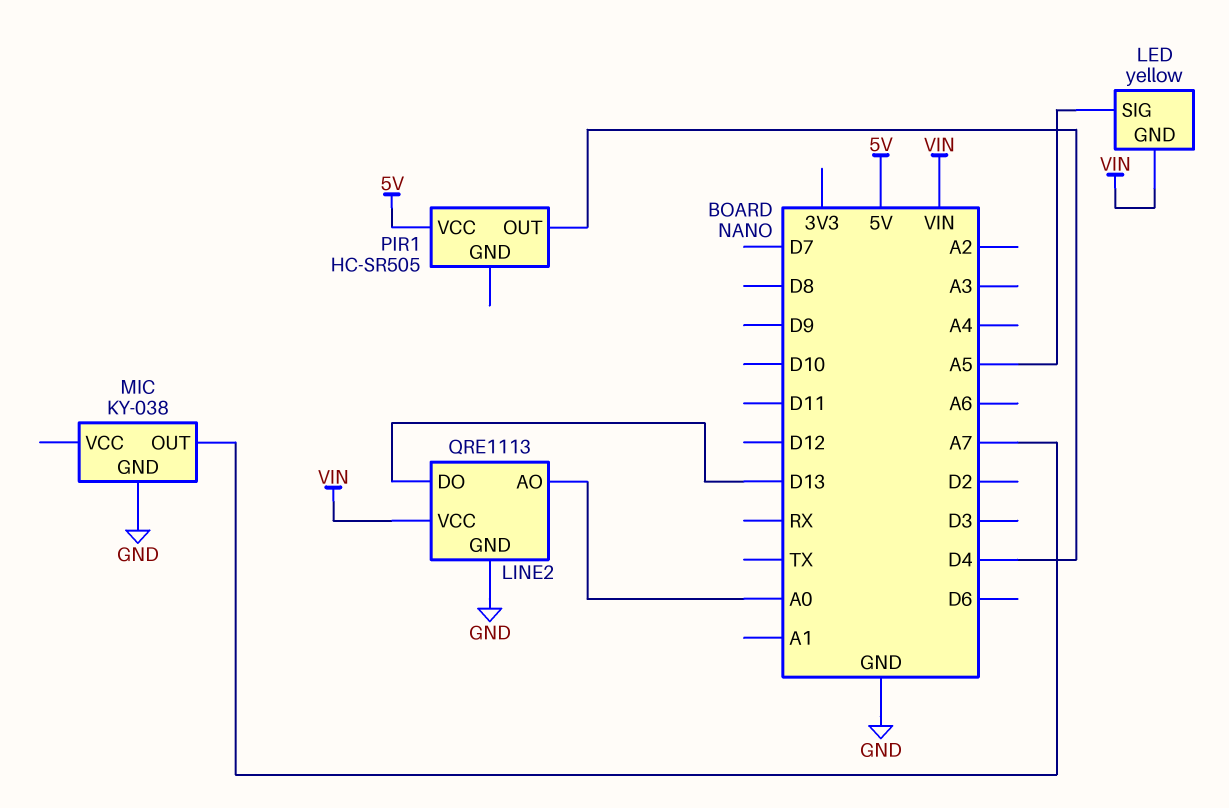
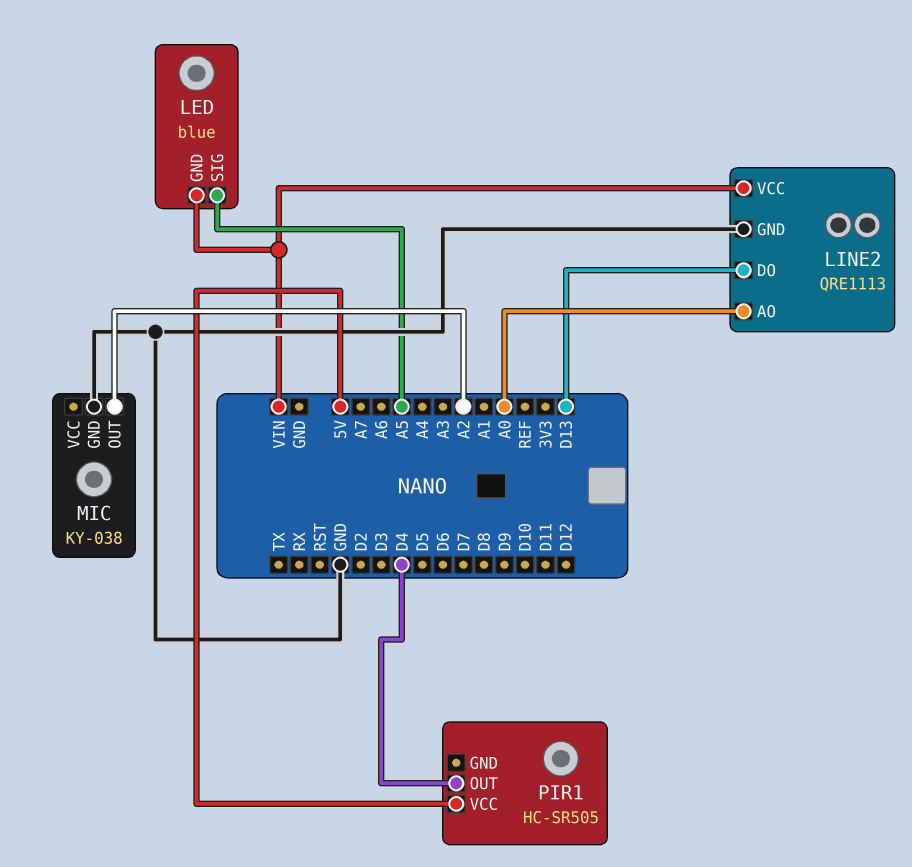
LED: yellow -> blue
MIC pin OUT: A7 -> A2

